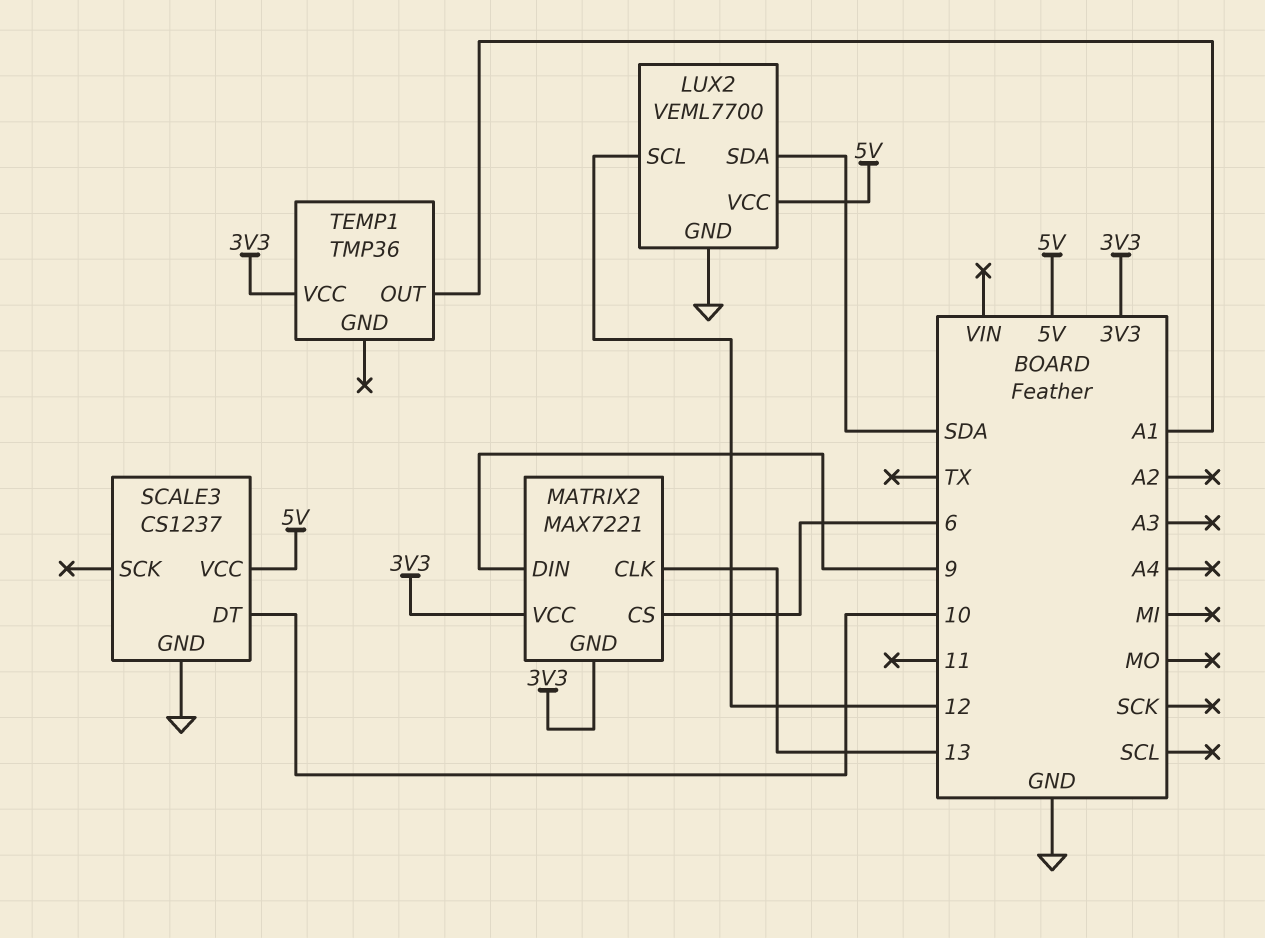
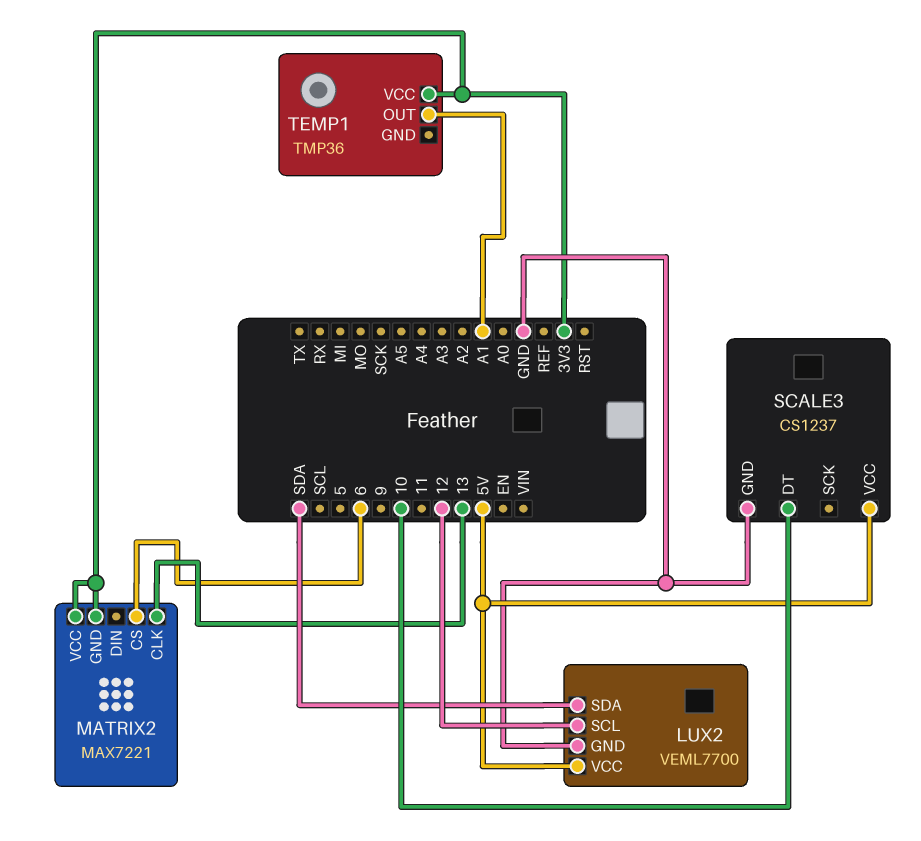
MATRIX2 pin DIN: 9 -> none

